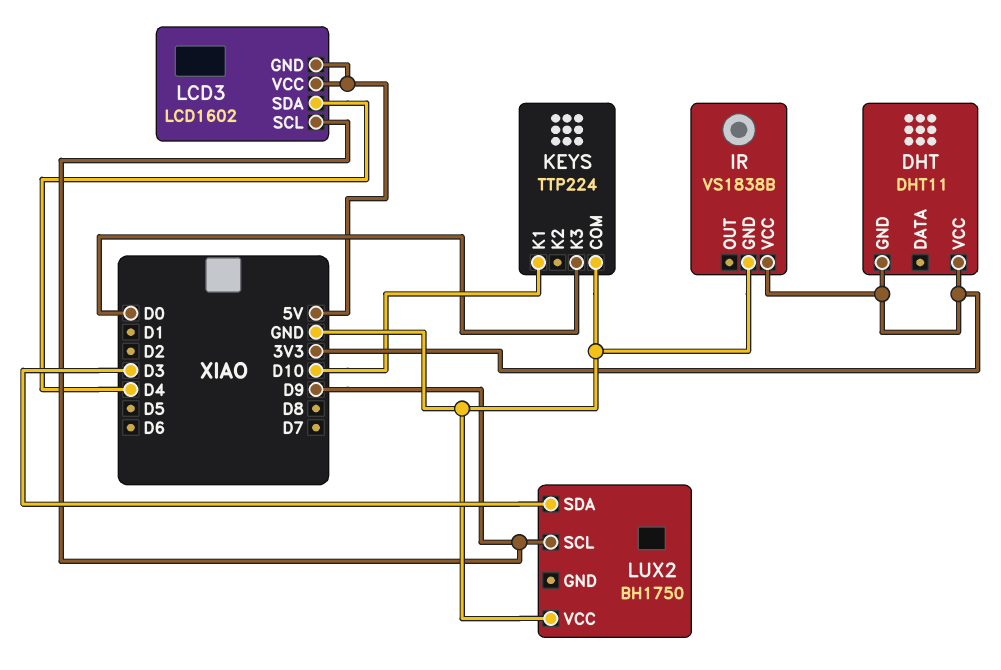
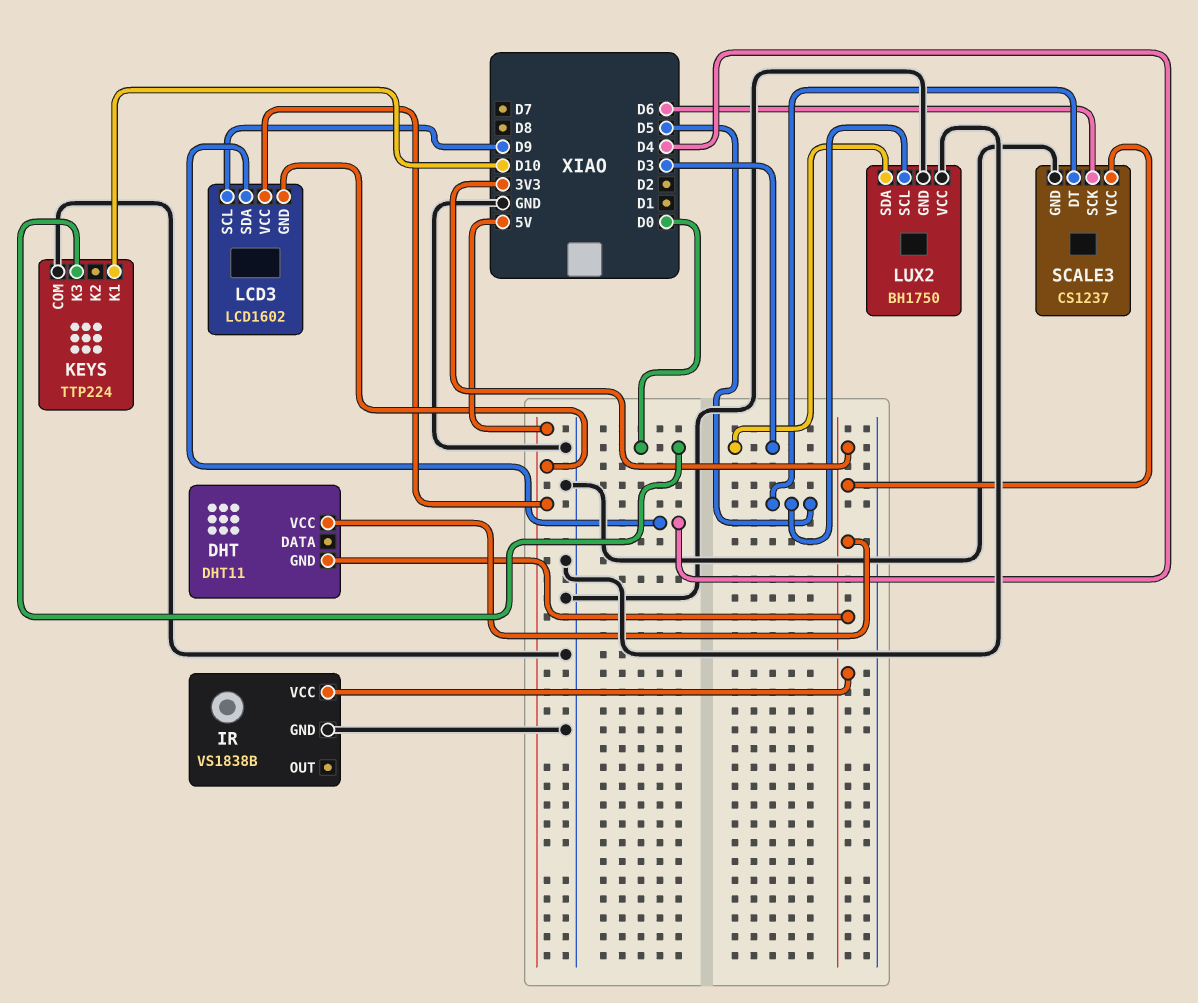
LUX2 pin GND: none -> GND
LUX2 pin SCL: D9 -> D5
SCALE3: none -> CS1237
SCALE3 pin DT: none -> D5
SCALE3 pin GND: none -> GND
SCALE3 pin SCK: none -> D6
SCALE3 pin VCC: none -> 3V3

